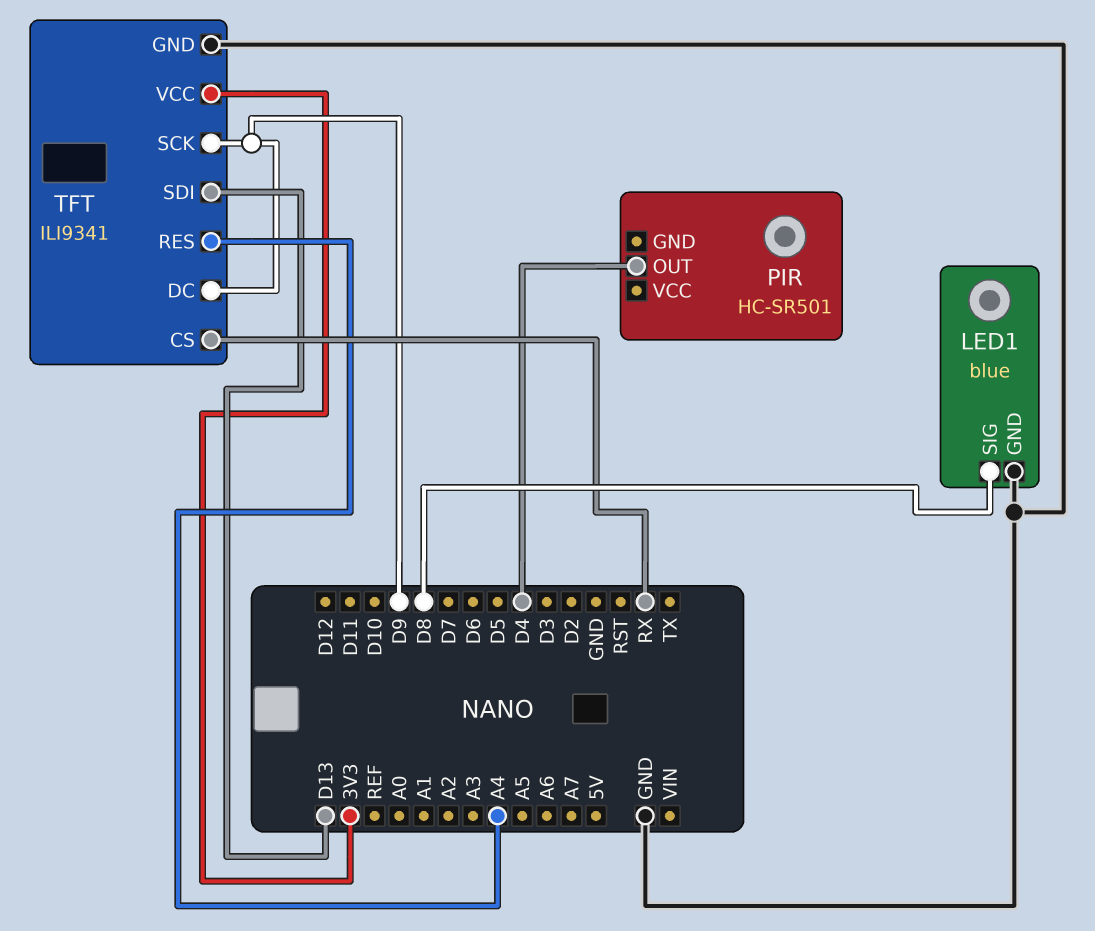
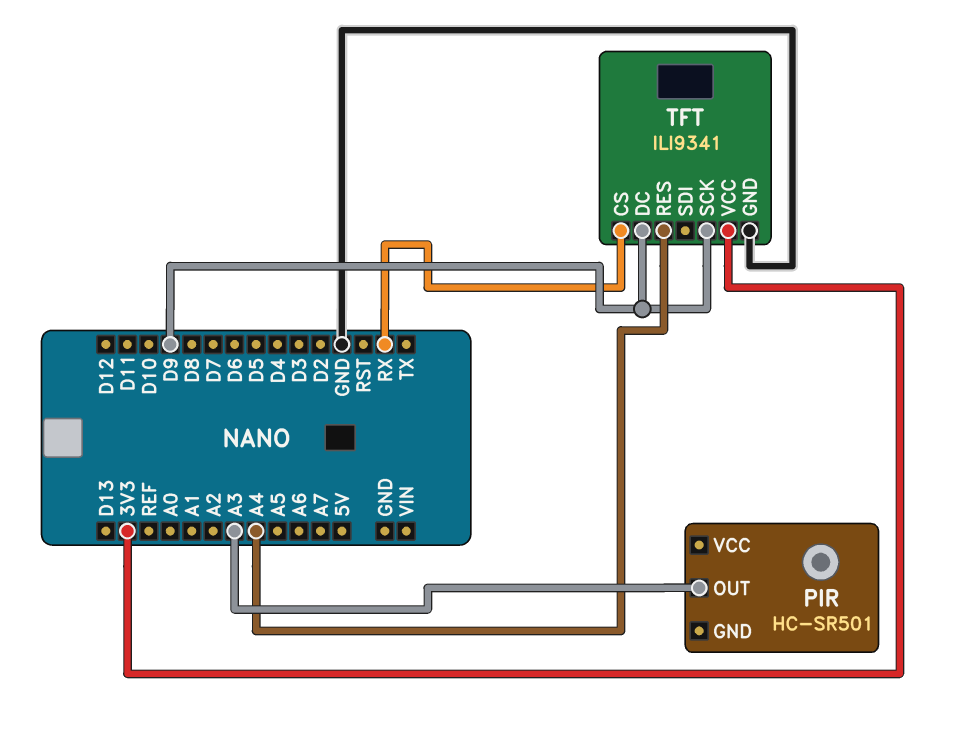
LED1: blue -> none
LED1 pin GND: GND -> none
LED1 pin SIG: D8 -> none
PIR pin OUT: D4 -> A3
TFT pin SDI: D13 -> none

